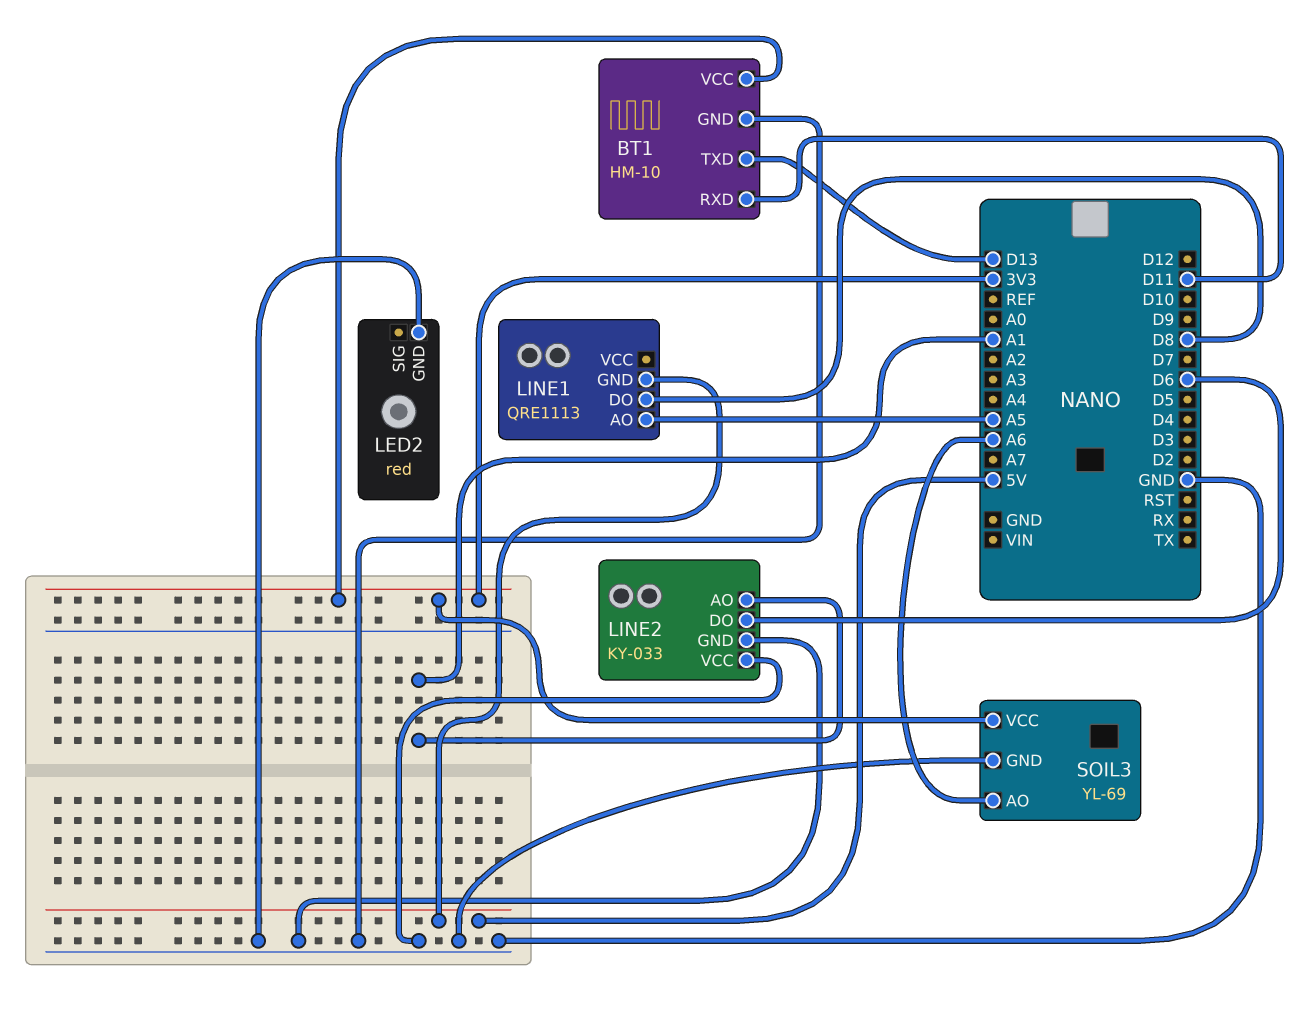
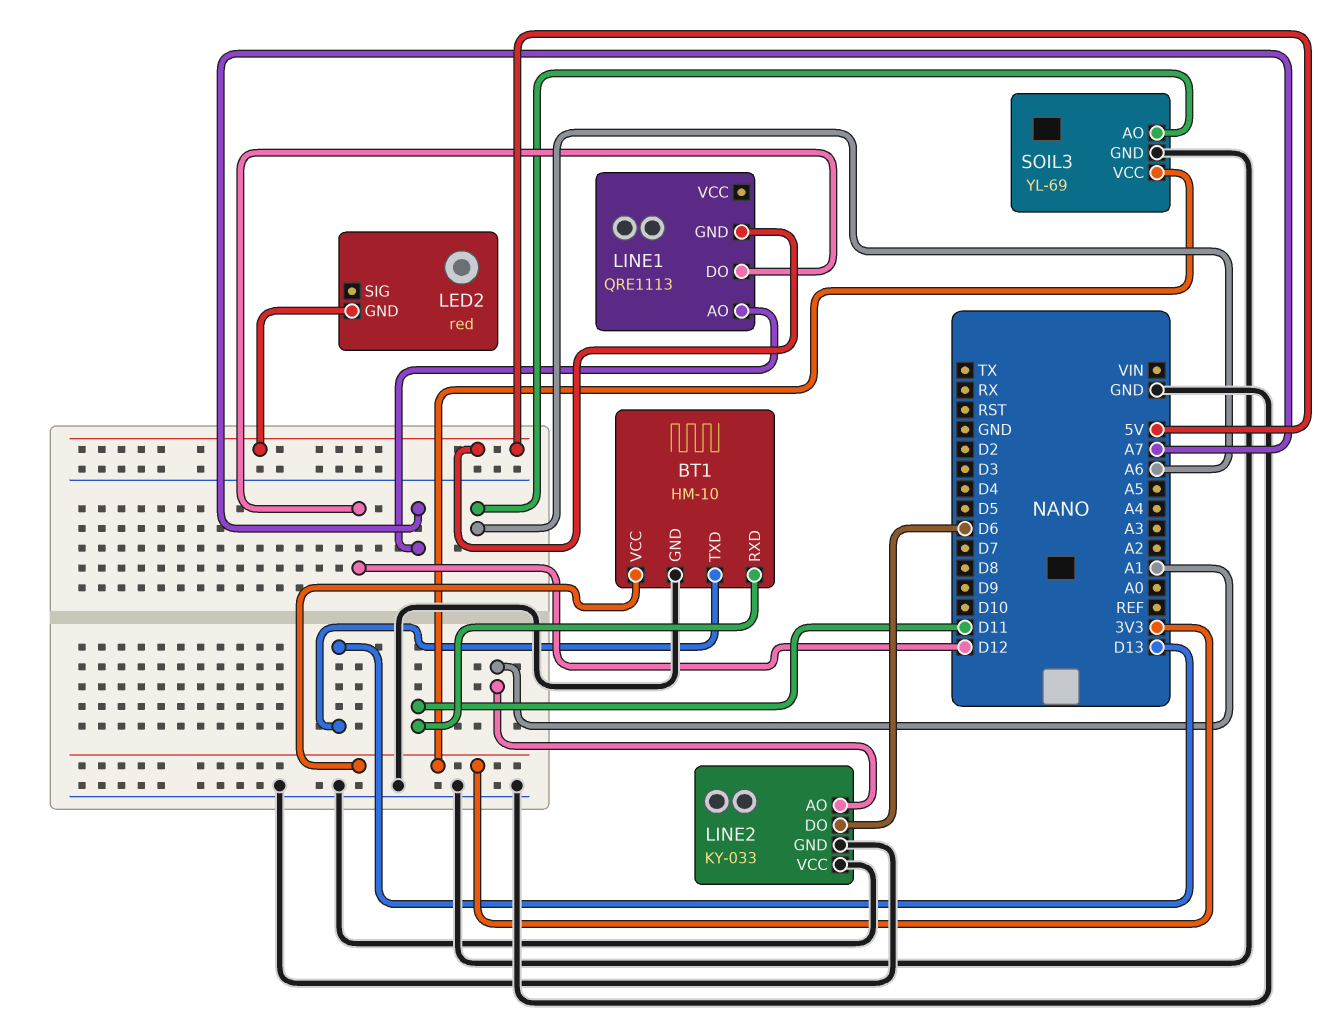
LED2 pin GND: GND -> 5V
LINE1 pin AO: A5 -> A7
LINE1 pin DO: D8 -> D12

